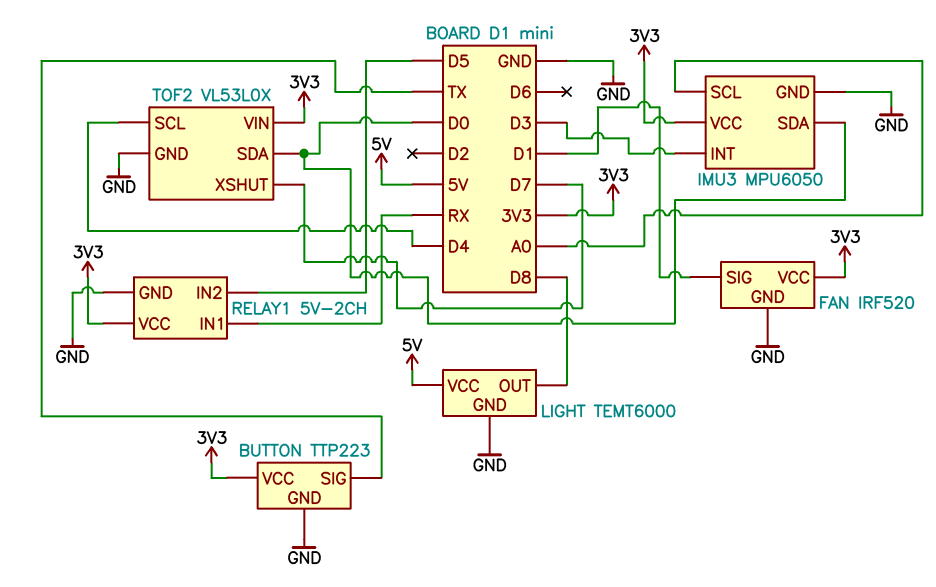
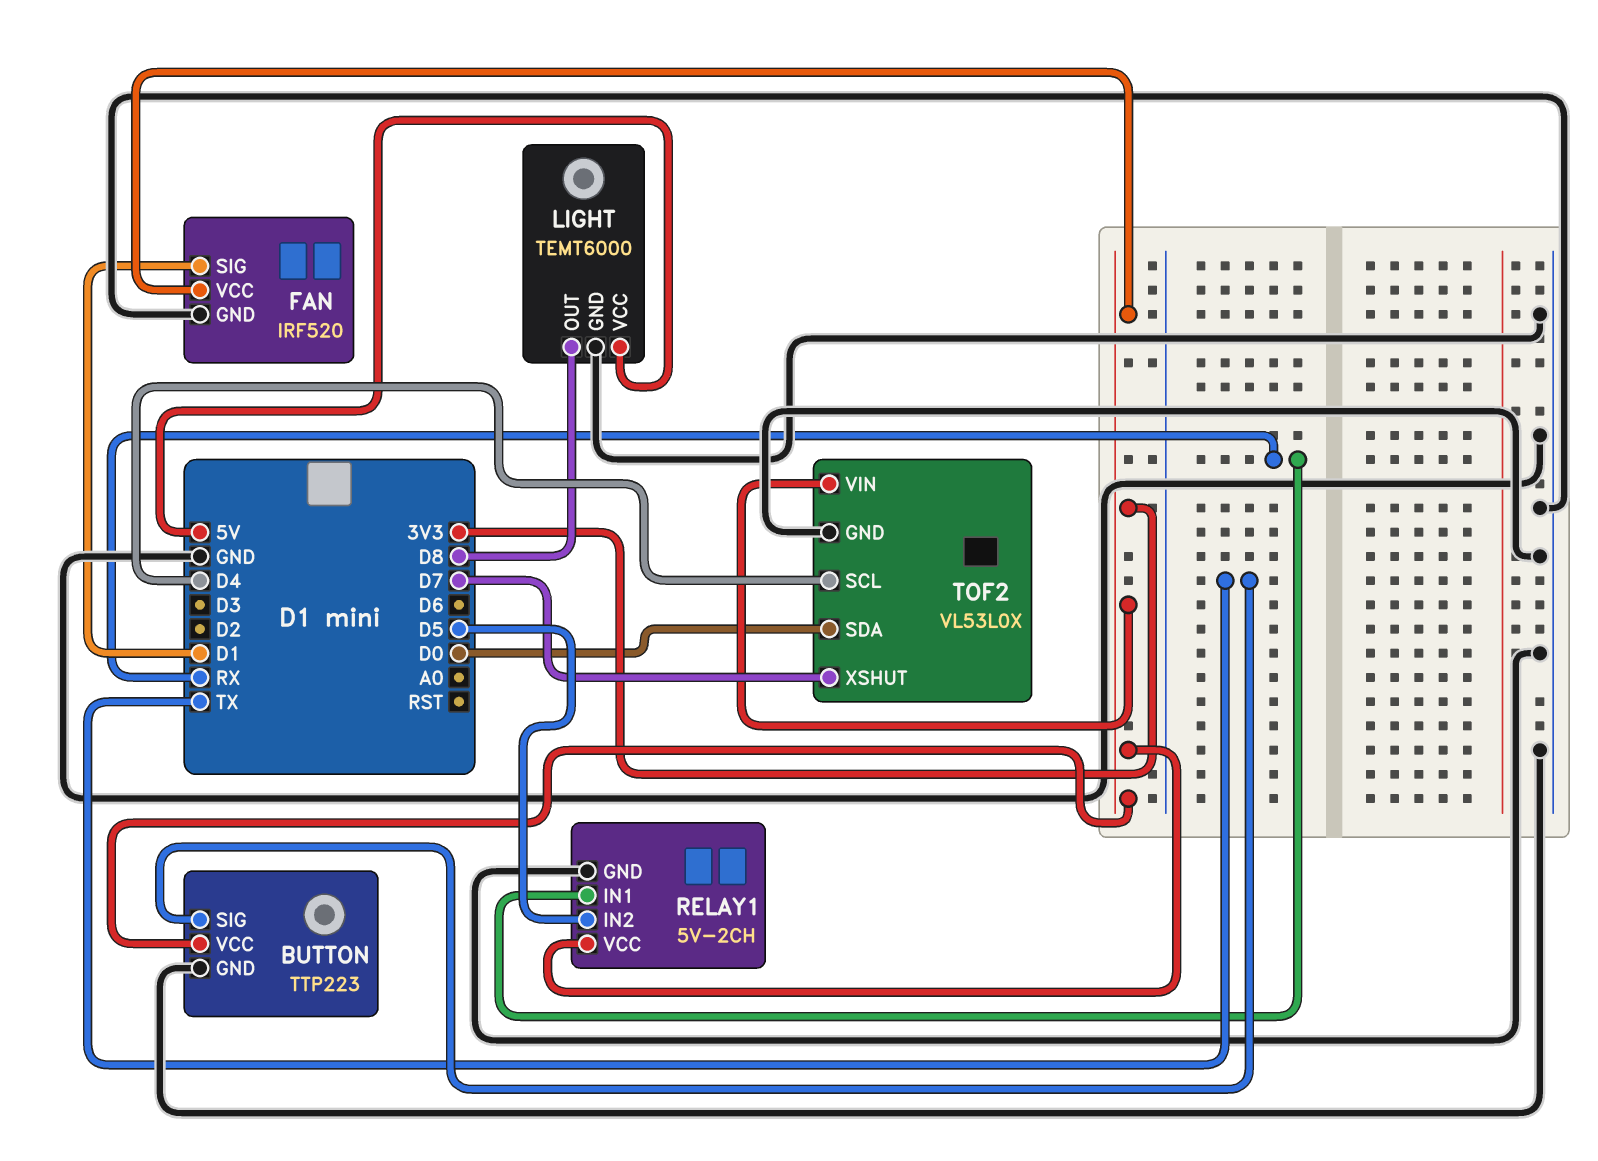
IMU3: MPU6050 -> none
IMU3 pin GND: GND -> none
IMU3 pin INT: D3 -> none
IMU3 pin SCL: A0 -> none
IMU3 pin SDA: D0 -> none
IMU3 pin VCC: 3V3 -> none

